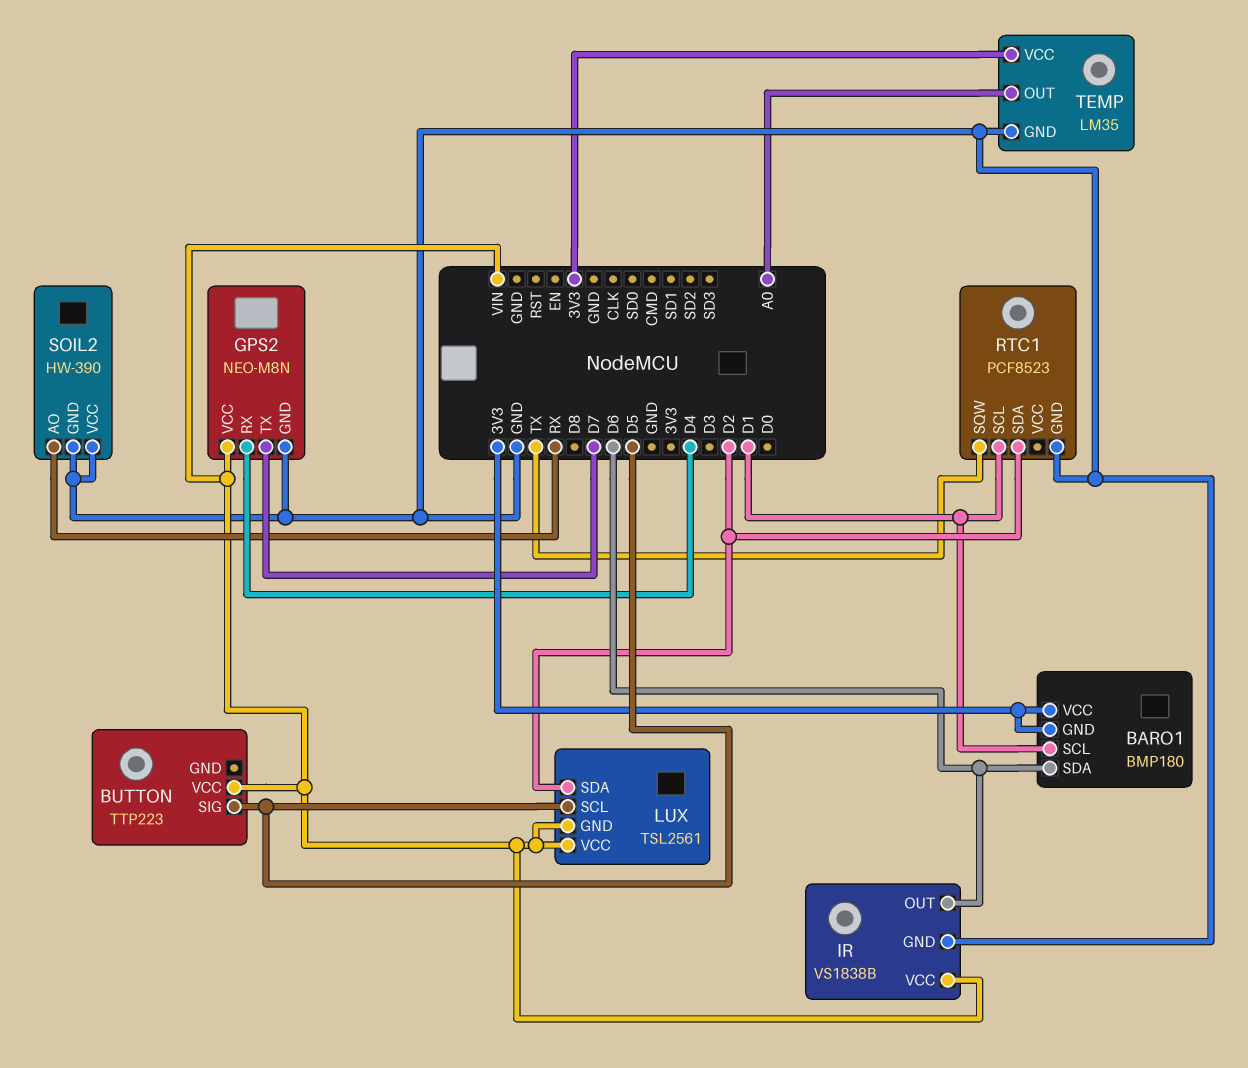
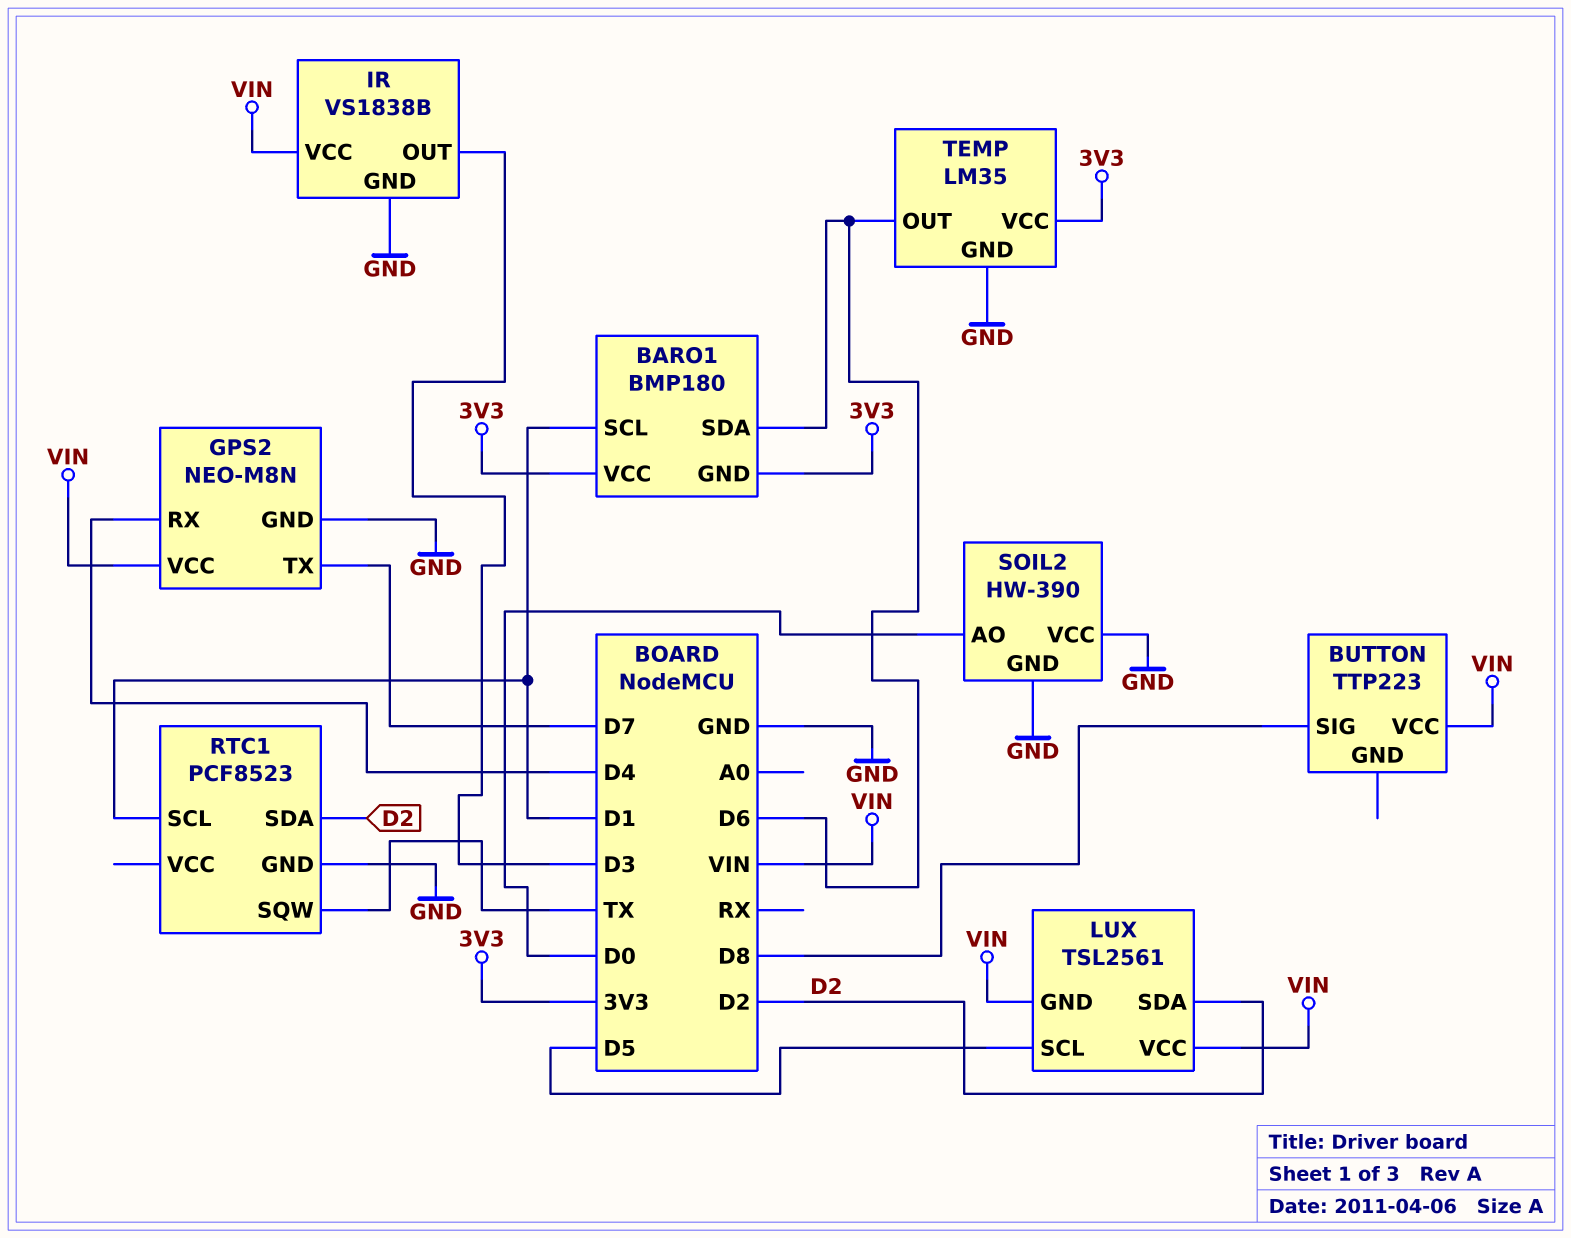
BUTTON pin SIG: D5 -> D8
IR pin OUT: D6 -> D3
SOIL2 pin AO: RX -> D0
TEMP pin OUT: A0 -> D6

